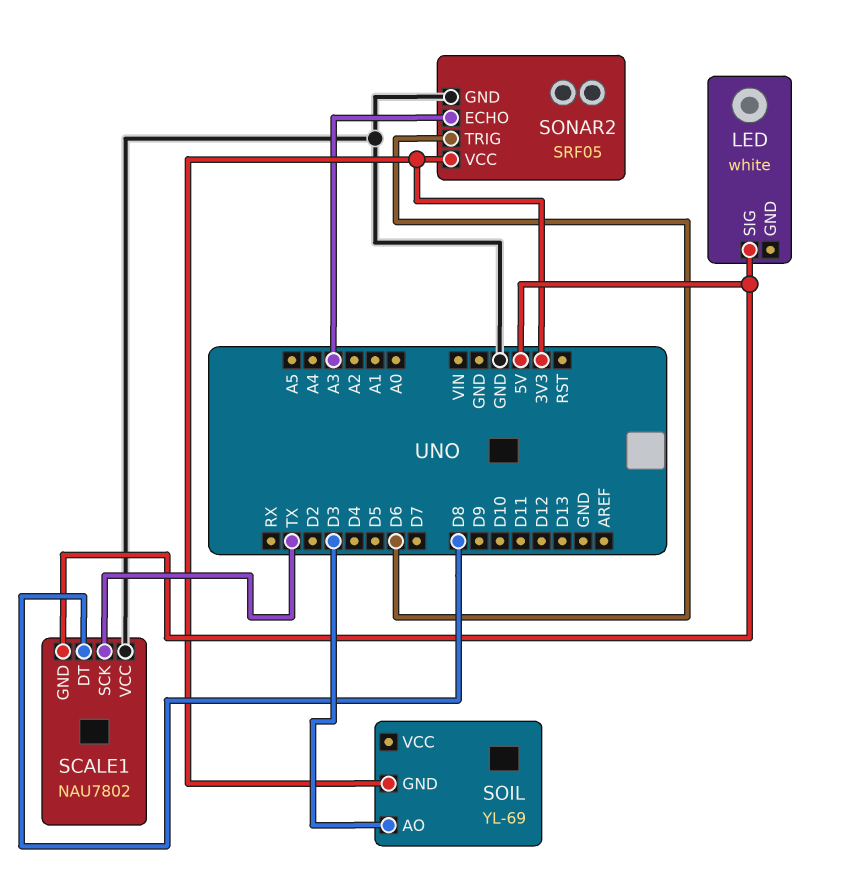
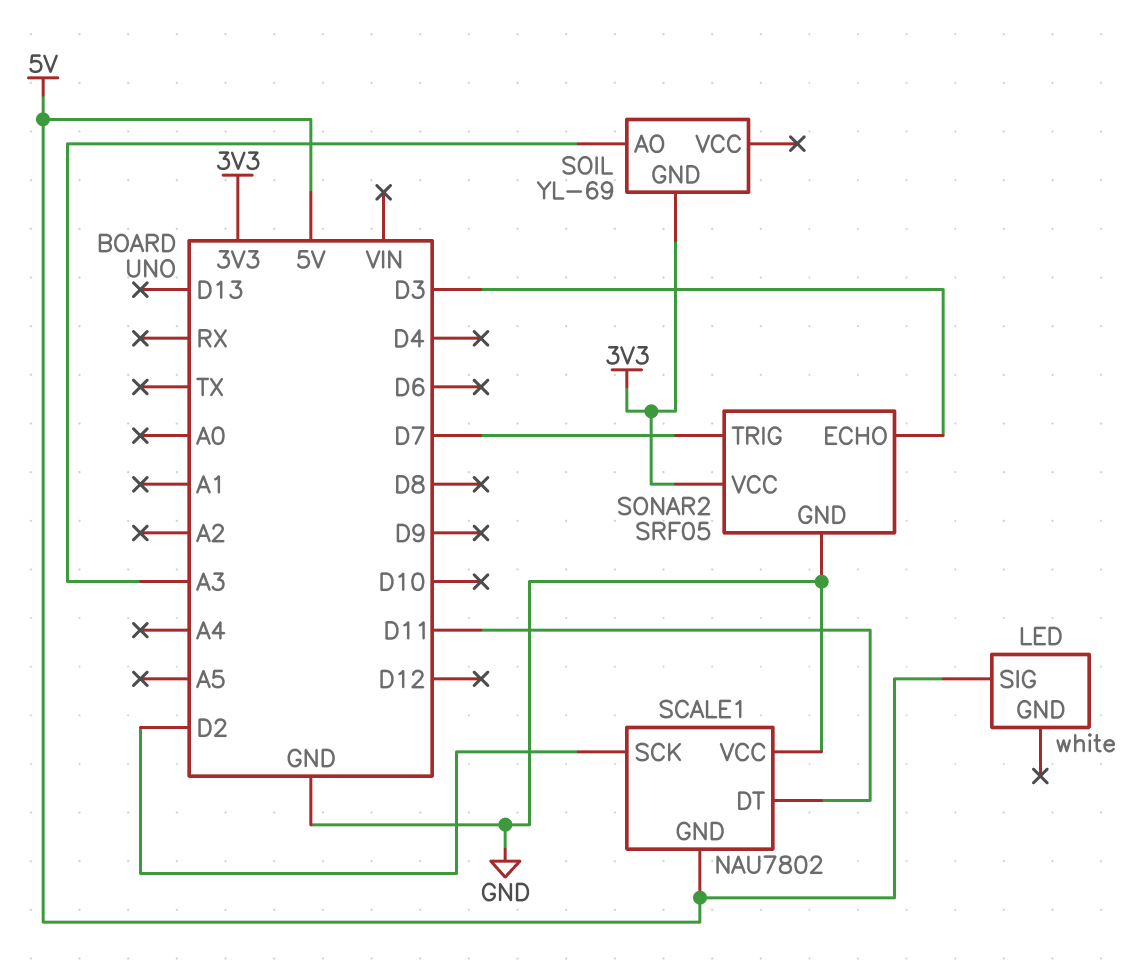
SCALE1 pin DT: D8 -> D11
SCALE1 pin SCK: TX -> D2
SOIL pin AO: D3 -> A3
SONAR2 pin ECHO: A3 -> D3
SONAR2 pin TRIG: D6 -> D7

